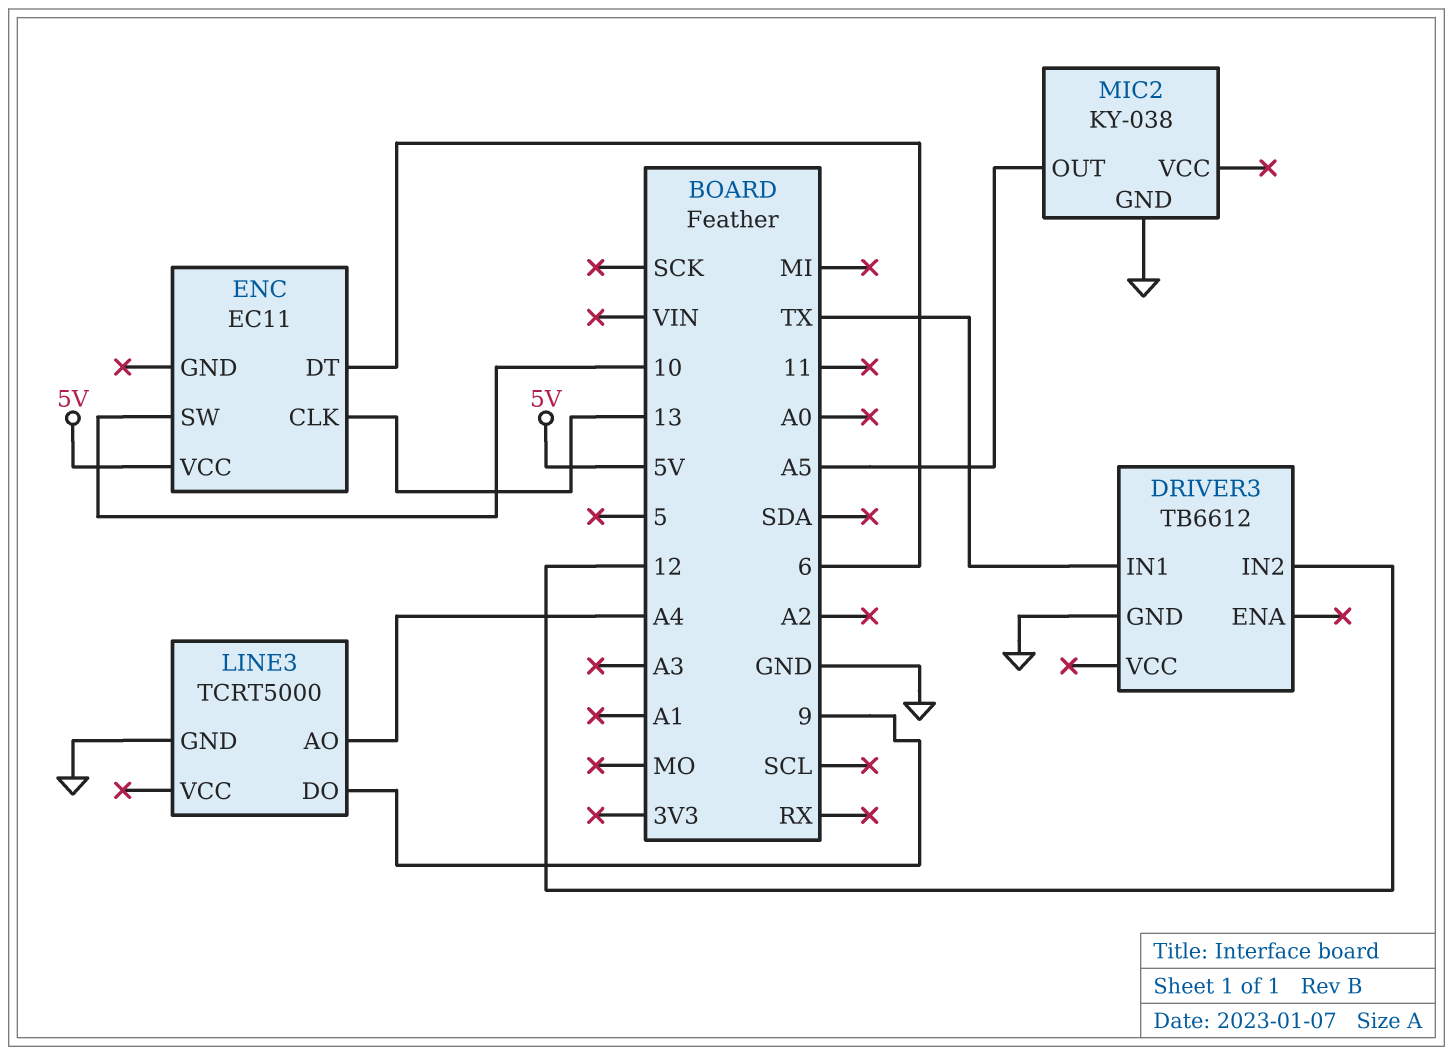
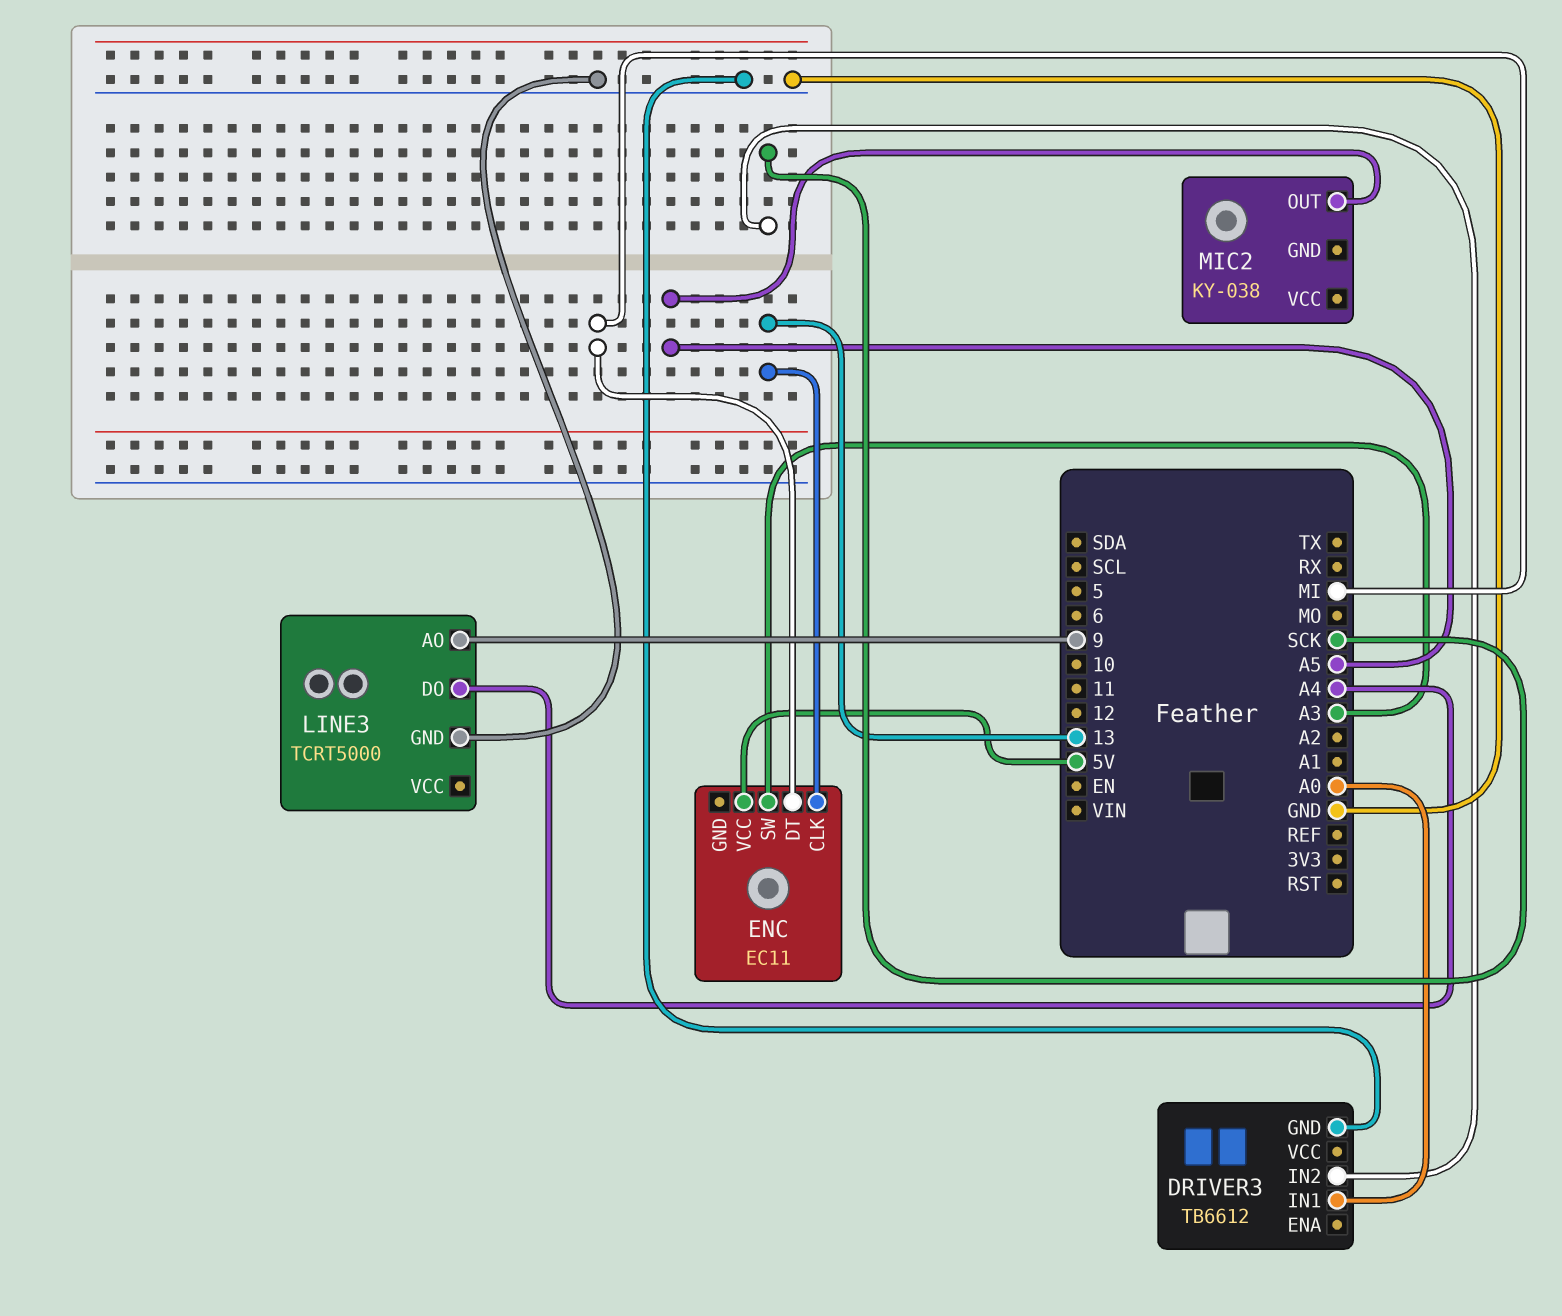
DRIVER3 pin IN1: TX -> A0
DRIVER3 pin IN2: 12 -> SCK
ENC pin DT: 6 -> MI
ENC pin SW: 10 -> A3
LINE3 pin AO: A4 -> 9
LINE3 pin DO: 9 -> A4
MIC2 pin GND: GND -> none

